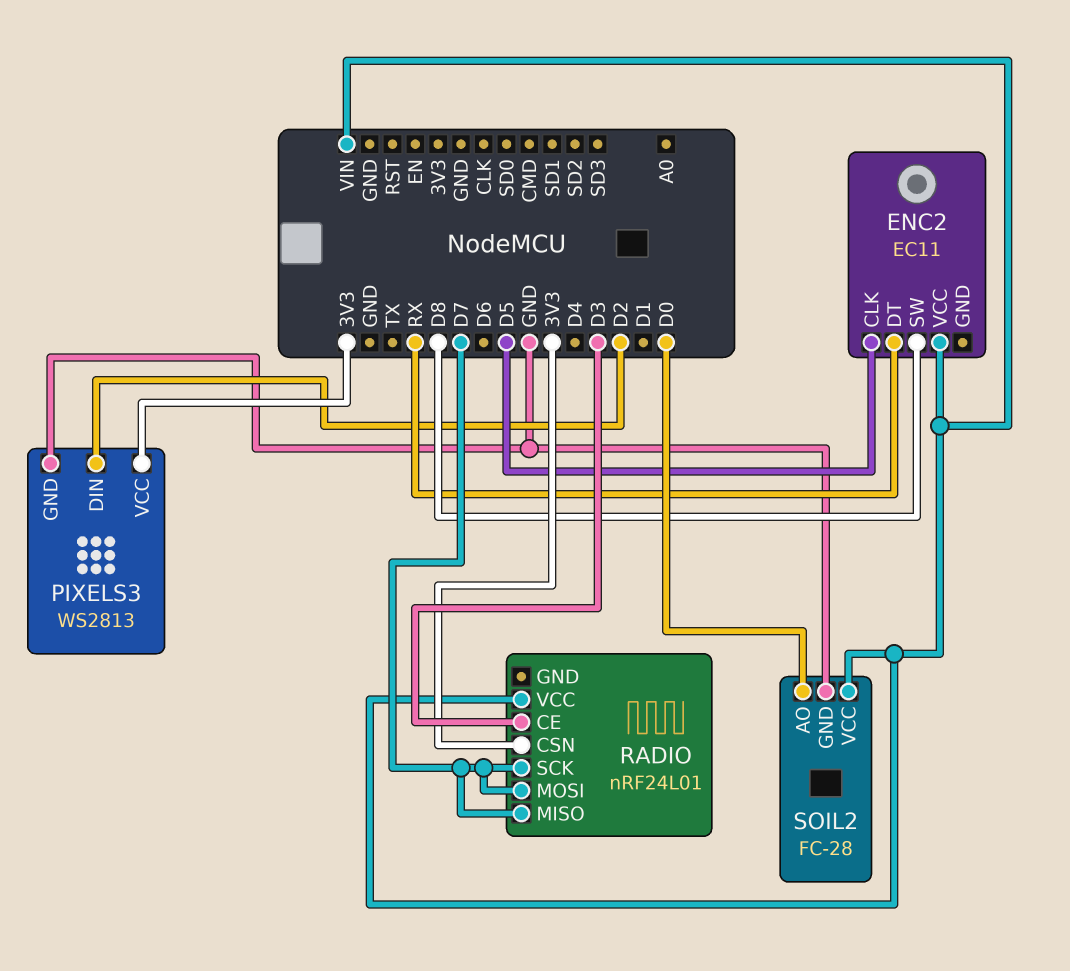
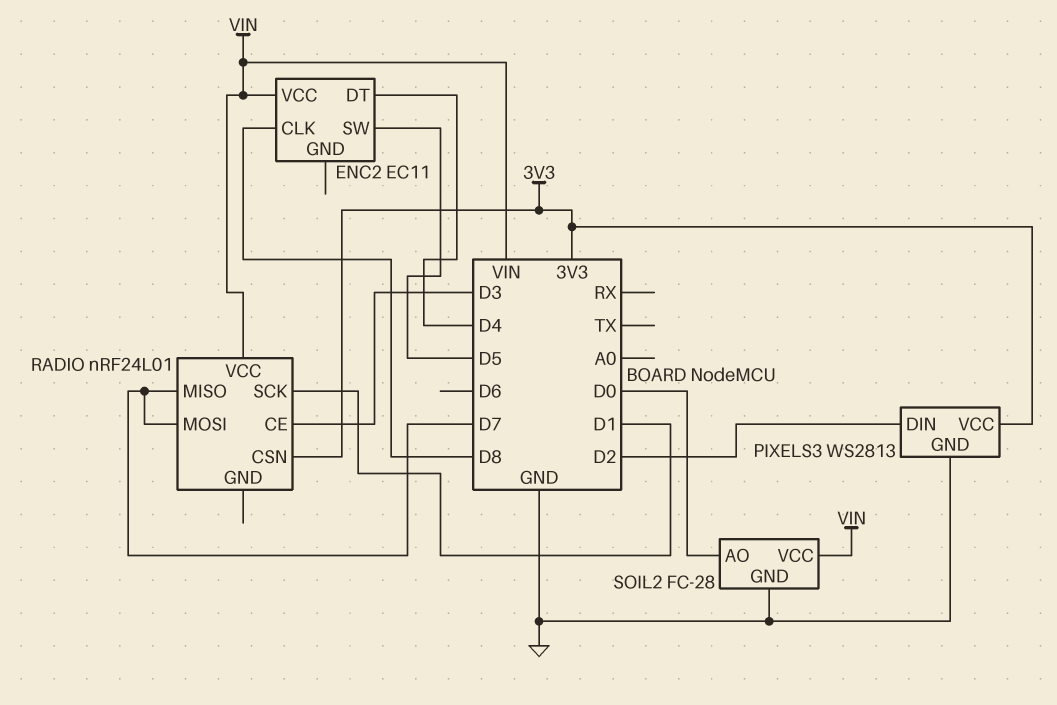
ENC2 pin CLK: D5 -> D8
ENC2 pin DT: RX -> D4
ENC2 pin SW: D8 -> D5
RADIO pin SCK: D7 -> D1

